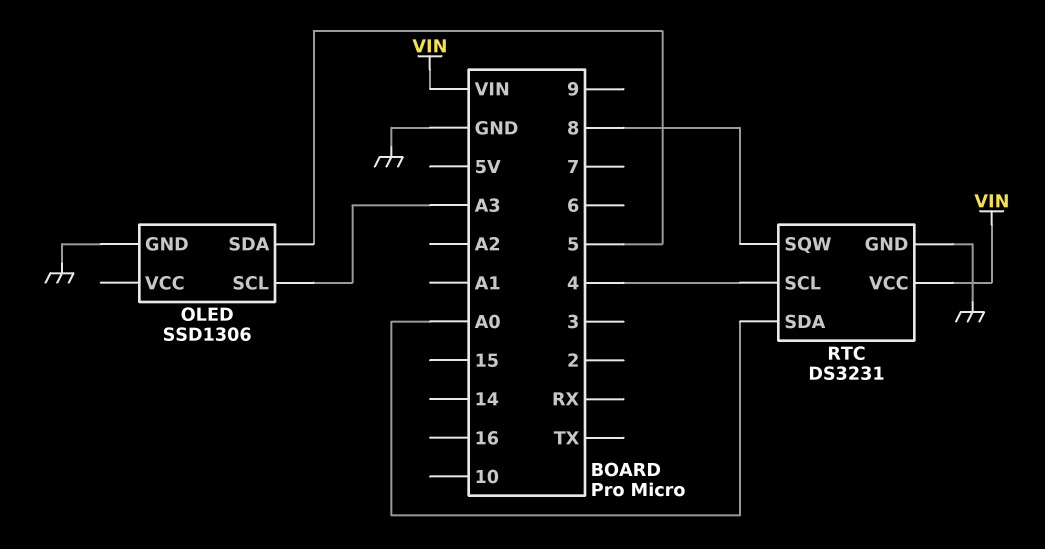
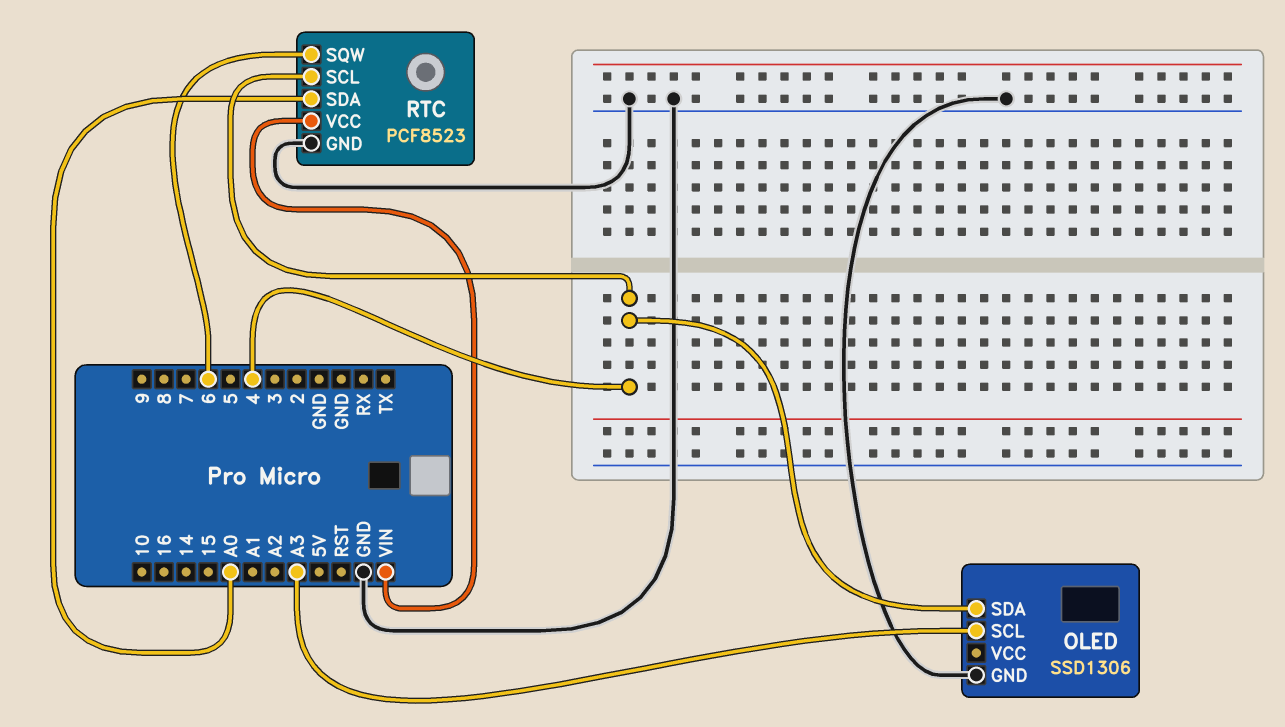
OLED pin SDA: 5 -> 4
RTC: DS3231 -> PCF8523
RTC pin SQW: 8 -> 6

